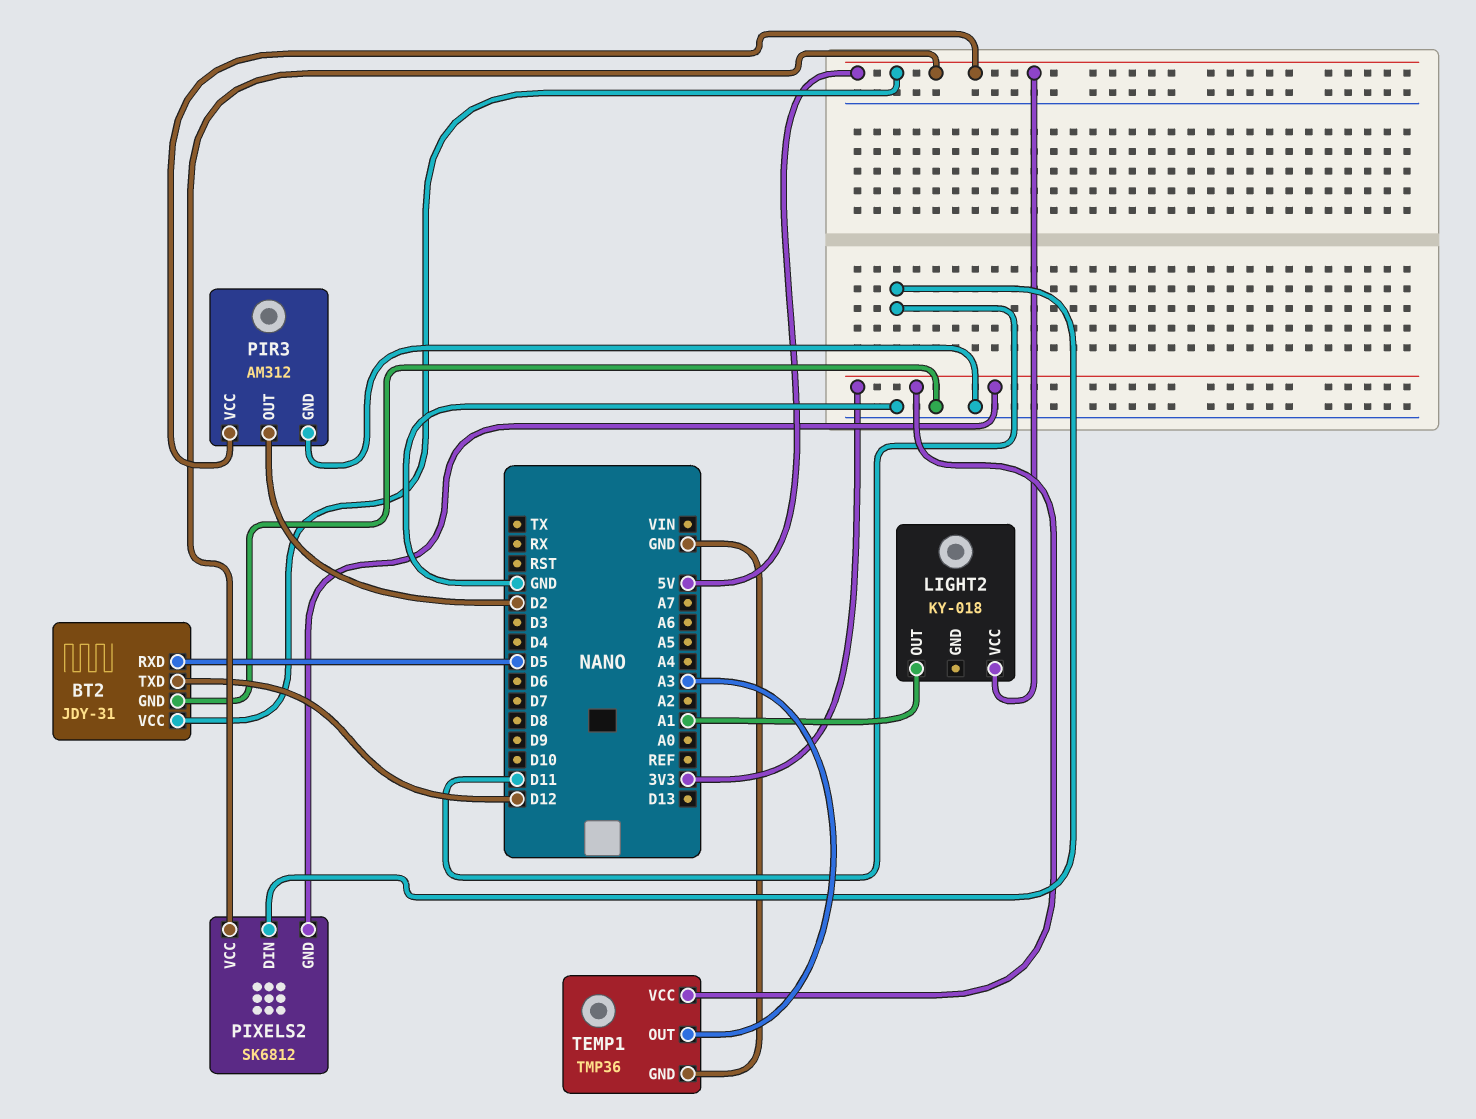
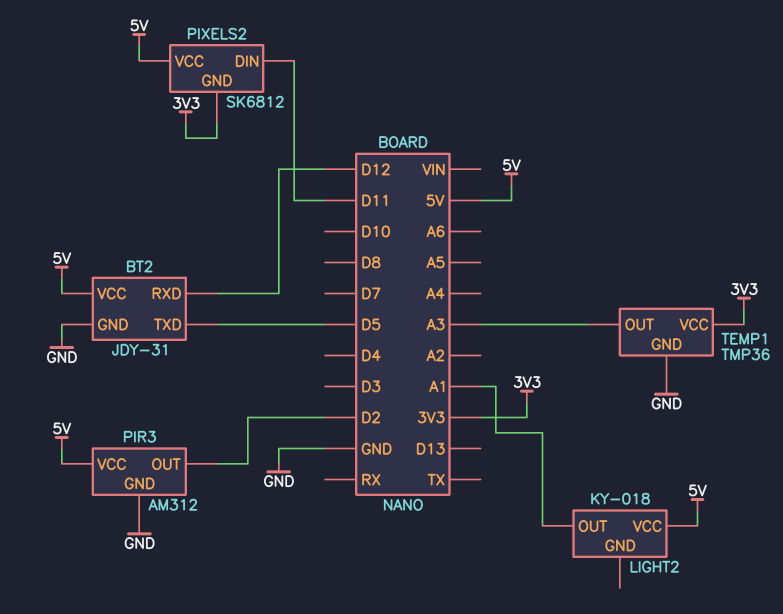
BT2 pin RXD: D5 -> D12
BT2 pin TXD: D12 -> D5

